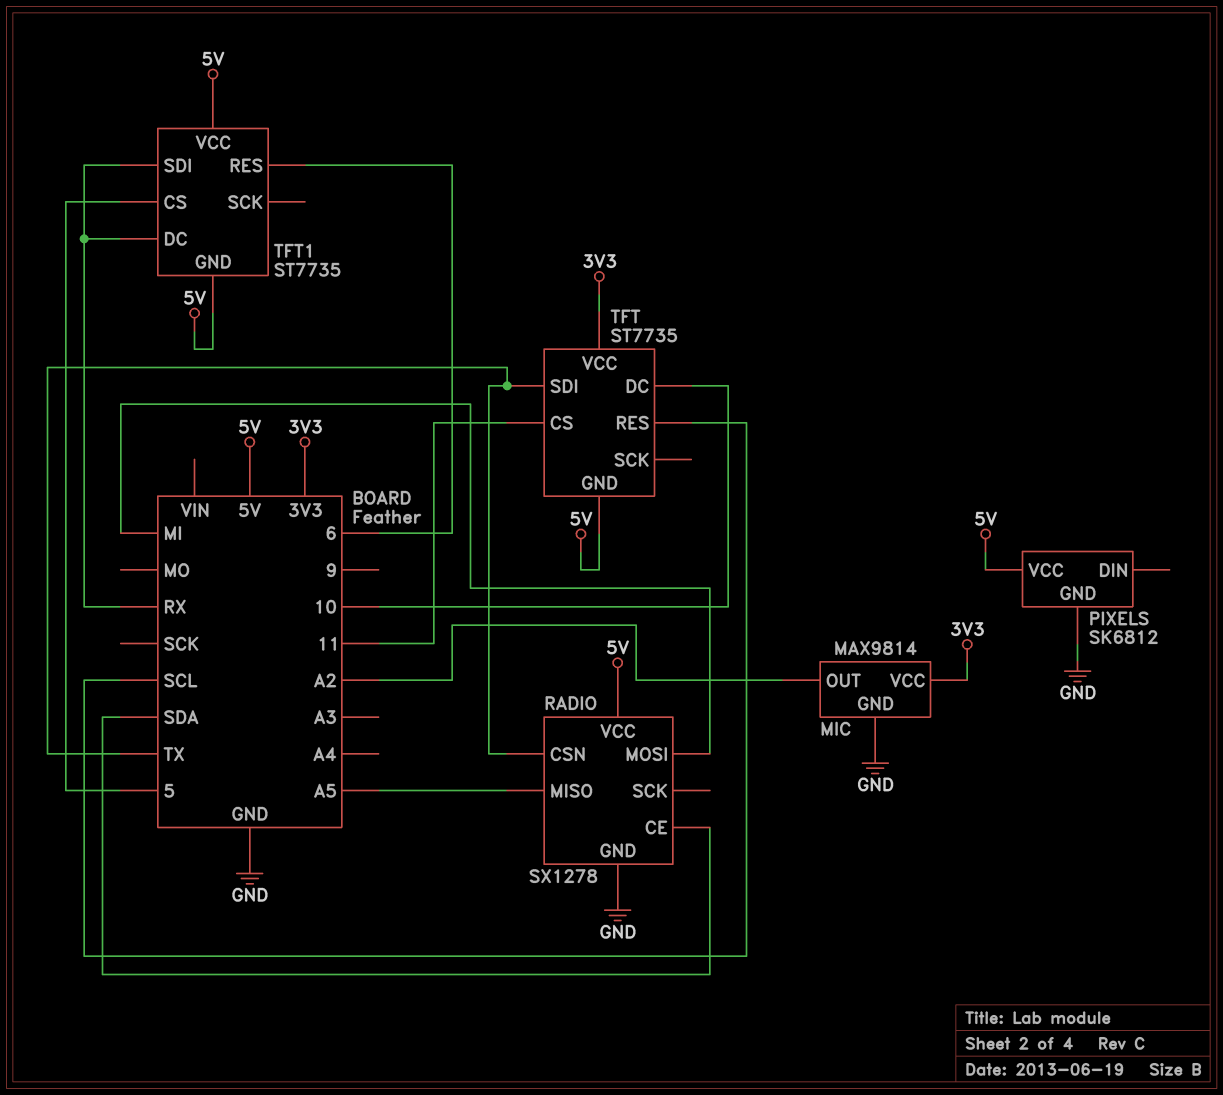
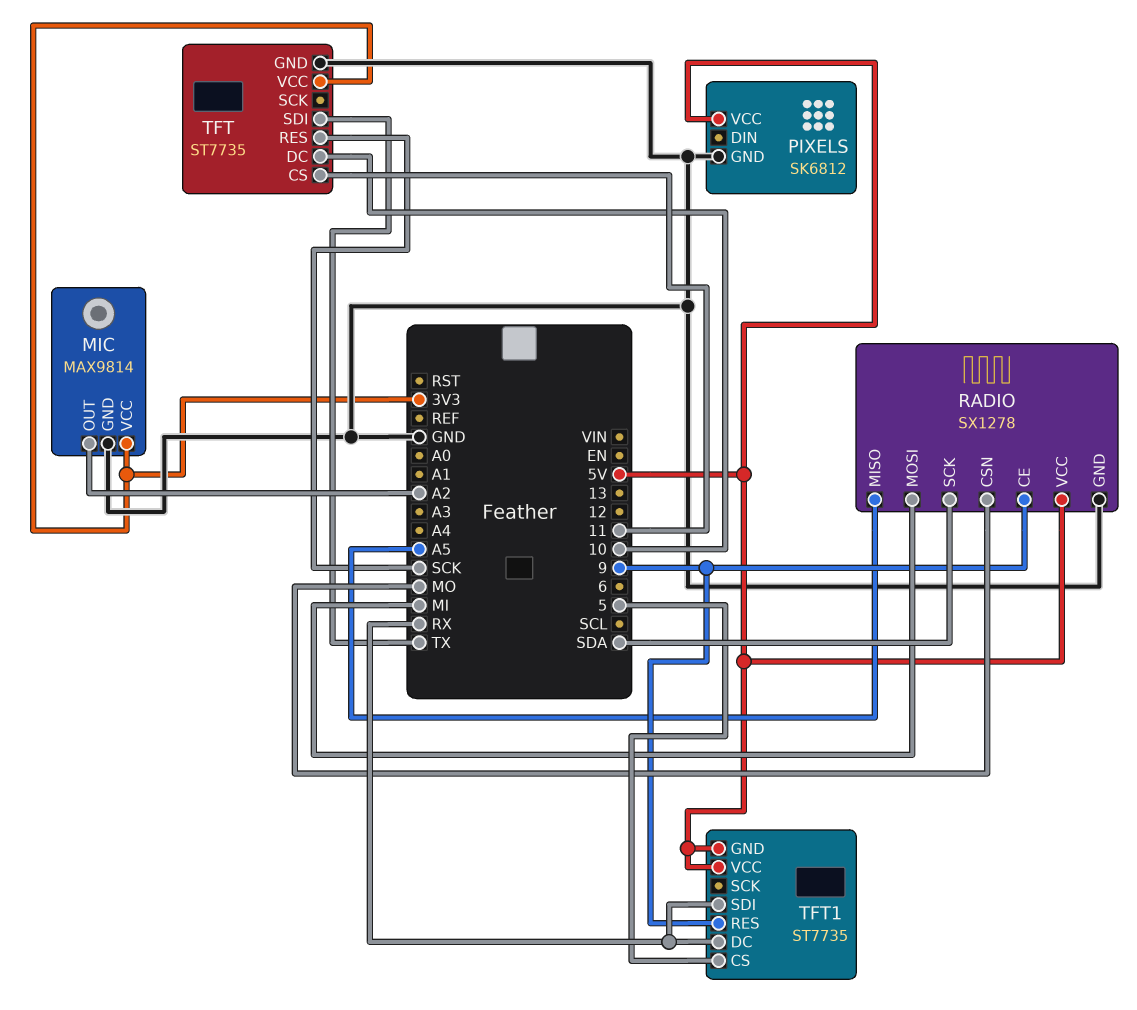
RADIO pin CE: SDA -> 9
RADIO pin CSN: TX -> MO
RADIO pin SCK: none -> SDA
TFT pin GND: 5V -> GND
TFT pin RES: SCL -> SCK
TFT1 pin RES: 6 -> 9

